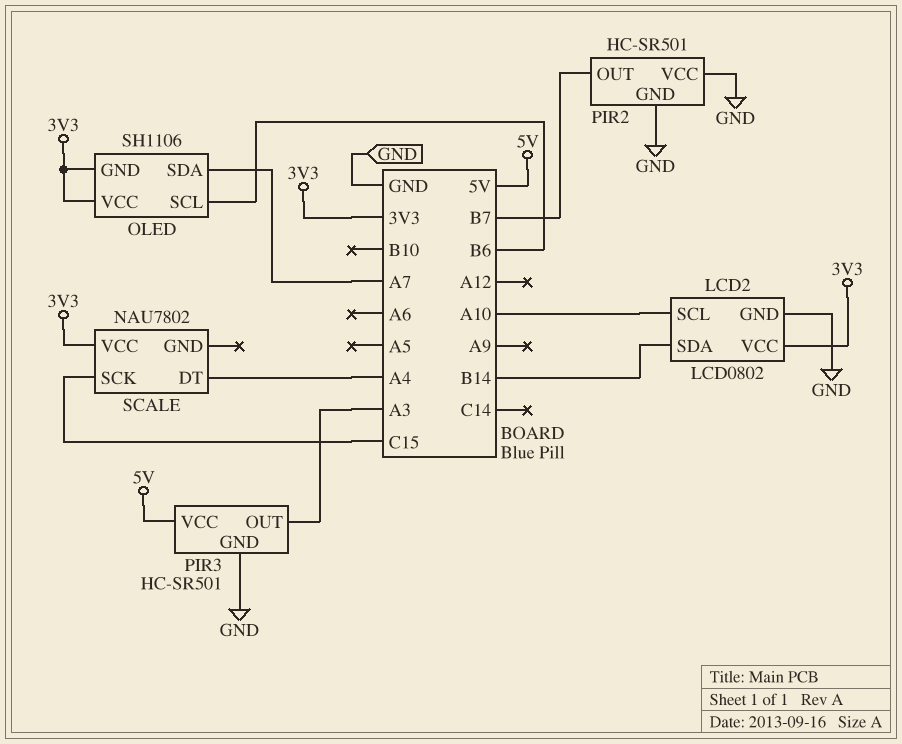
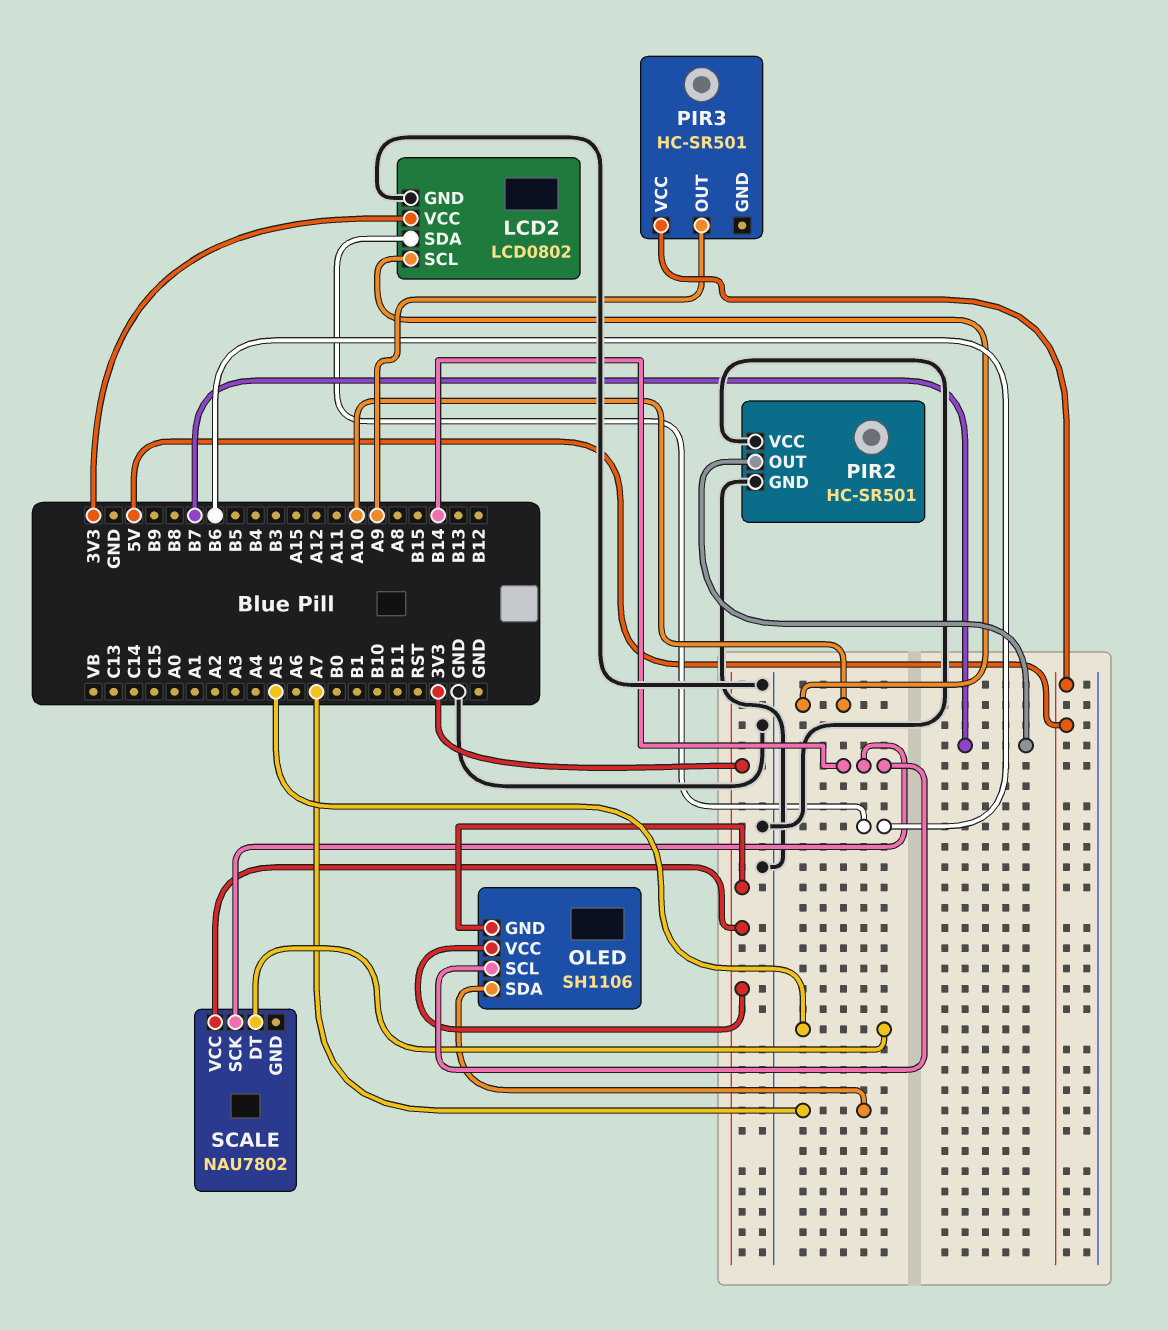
LCD2 pin SDA: B14 -> B6
OLED pin SCL: B6 -> B14
PIR3 pin GND: GND -> none
PIR3 pin OUT: A3 -> A9
SCALE pin DT: A4 -> A5
SCALE pin SCK: C15 -> B14

